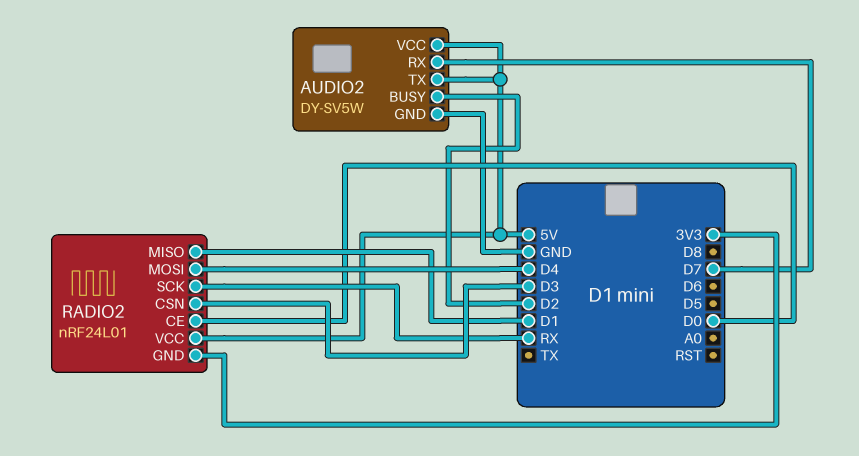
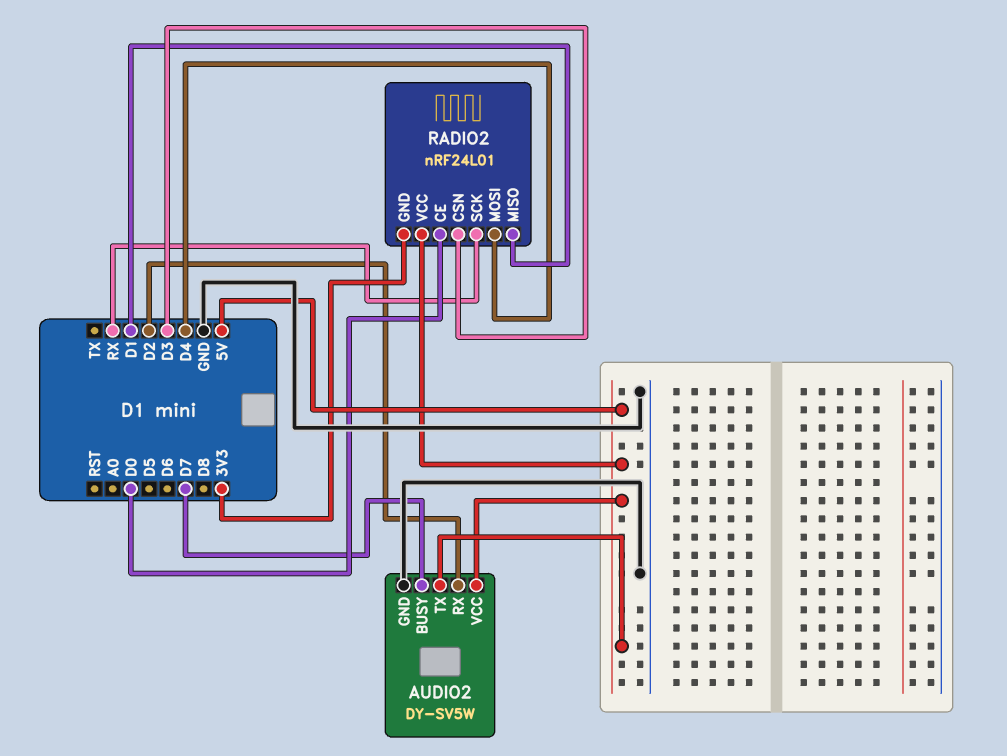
AUDIO2 pin BUSY: D2 -> D7
AUDIO2 pin RX: D7 -> D2

